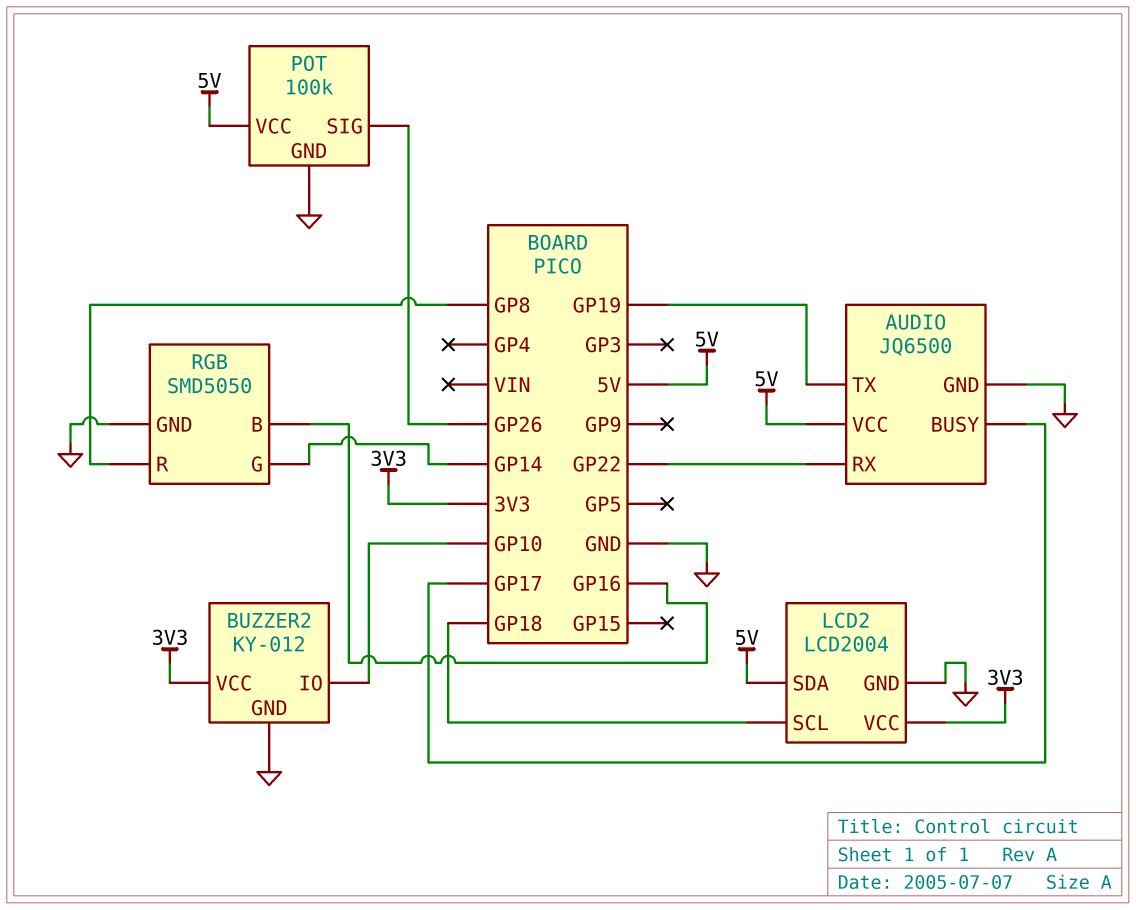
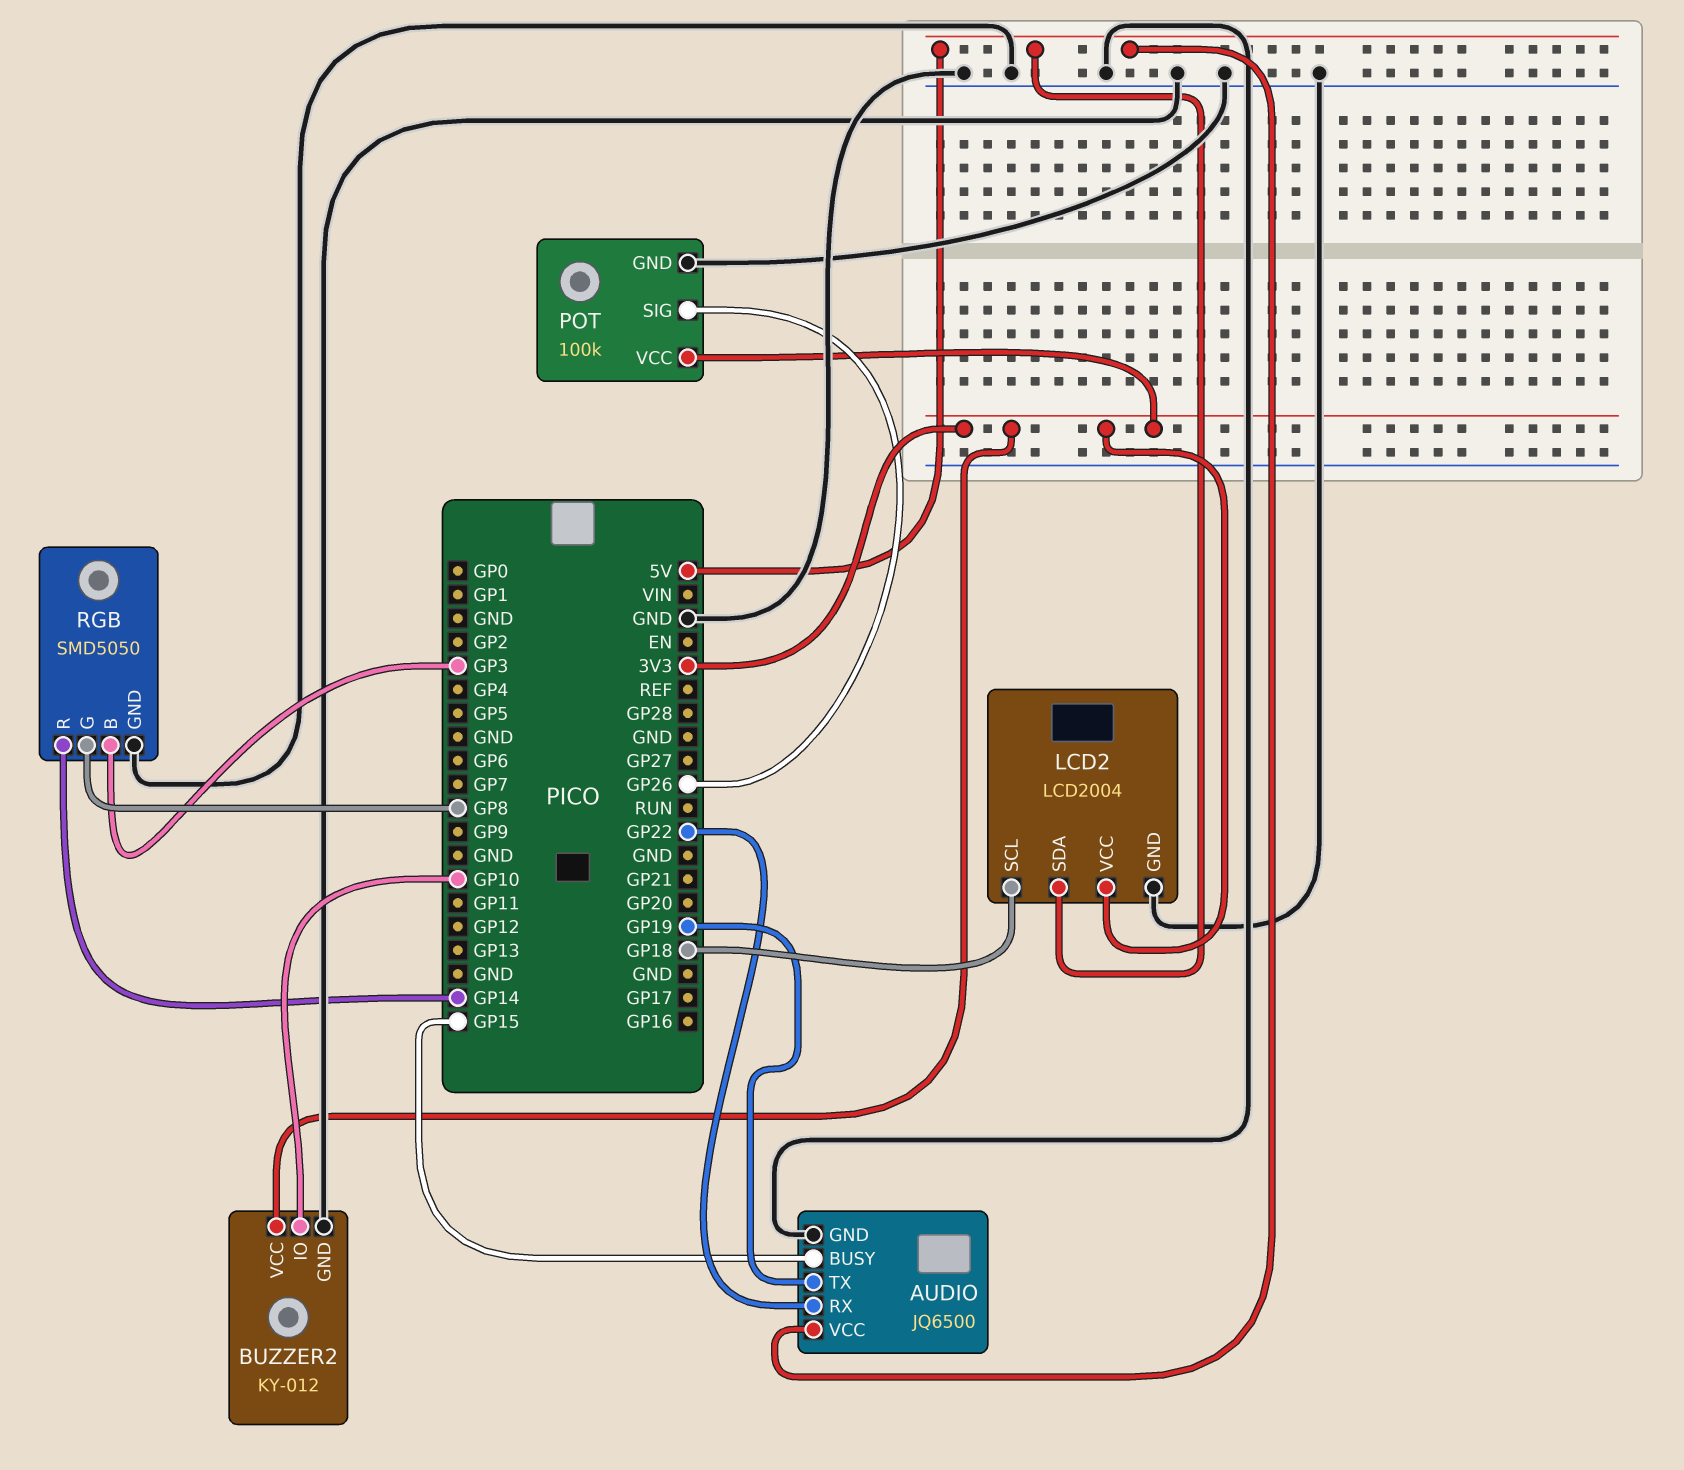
AUDIO pin BUSY: GP17 -> GP15
POT pin VCC: 5V -> 3V3
RGB pin B: GP16 -> GP3
RGB pin G: GP14 -> GP8
RGB pin R: GP8 -> GP14

